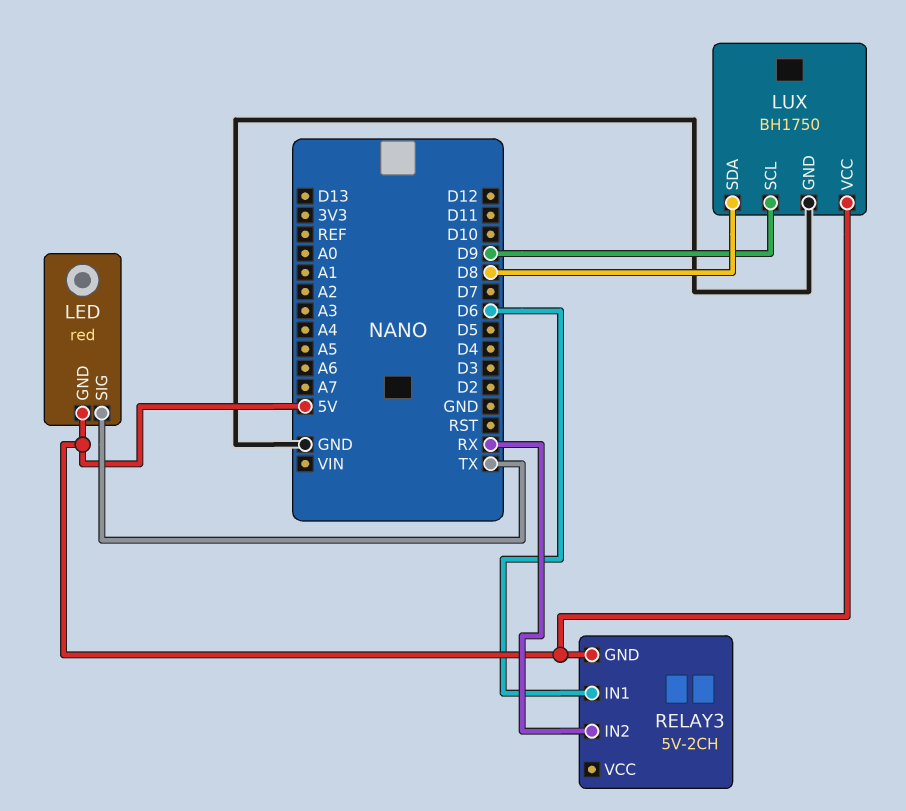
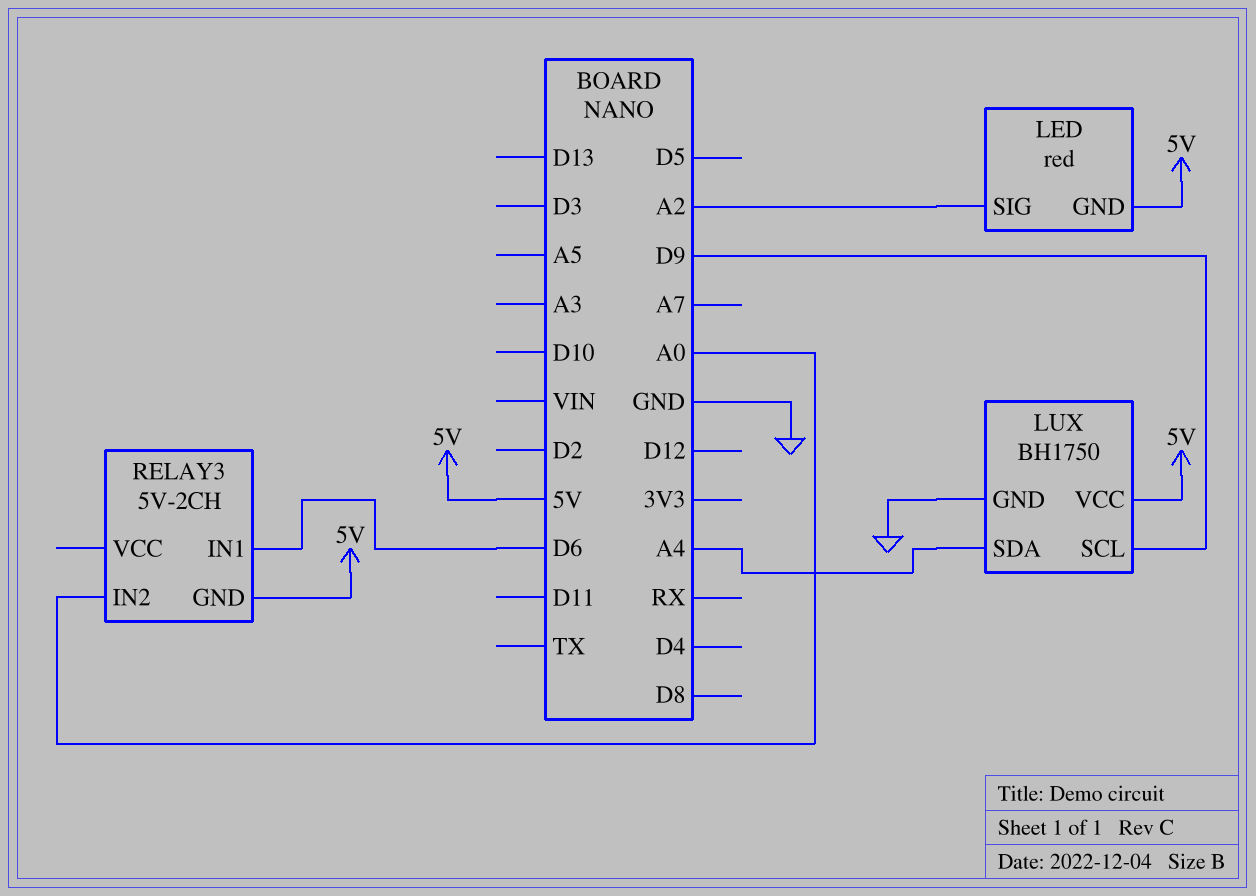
LED pin SIG: TX -> A2
LUX pin SDA: D8 -> A4
RELAY3 pin IN2: RX -> A0

